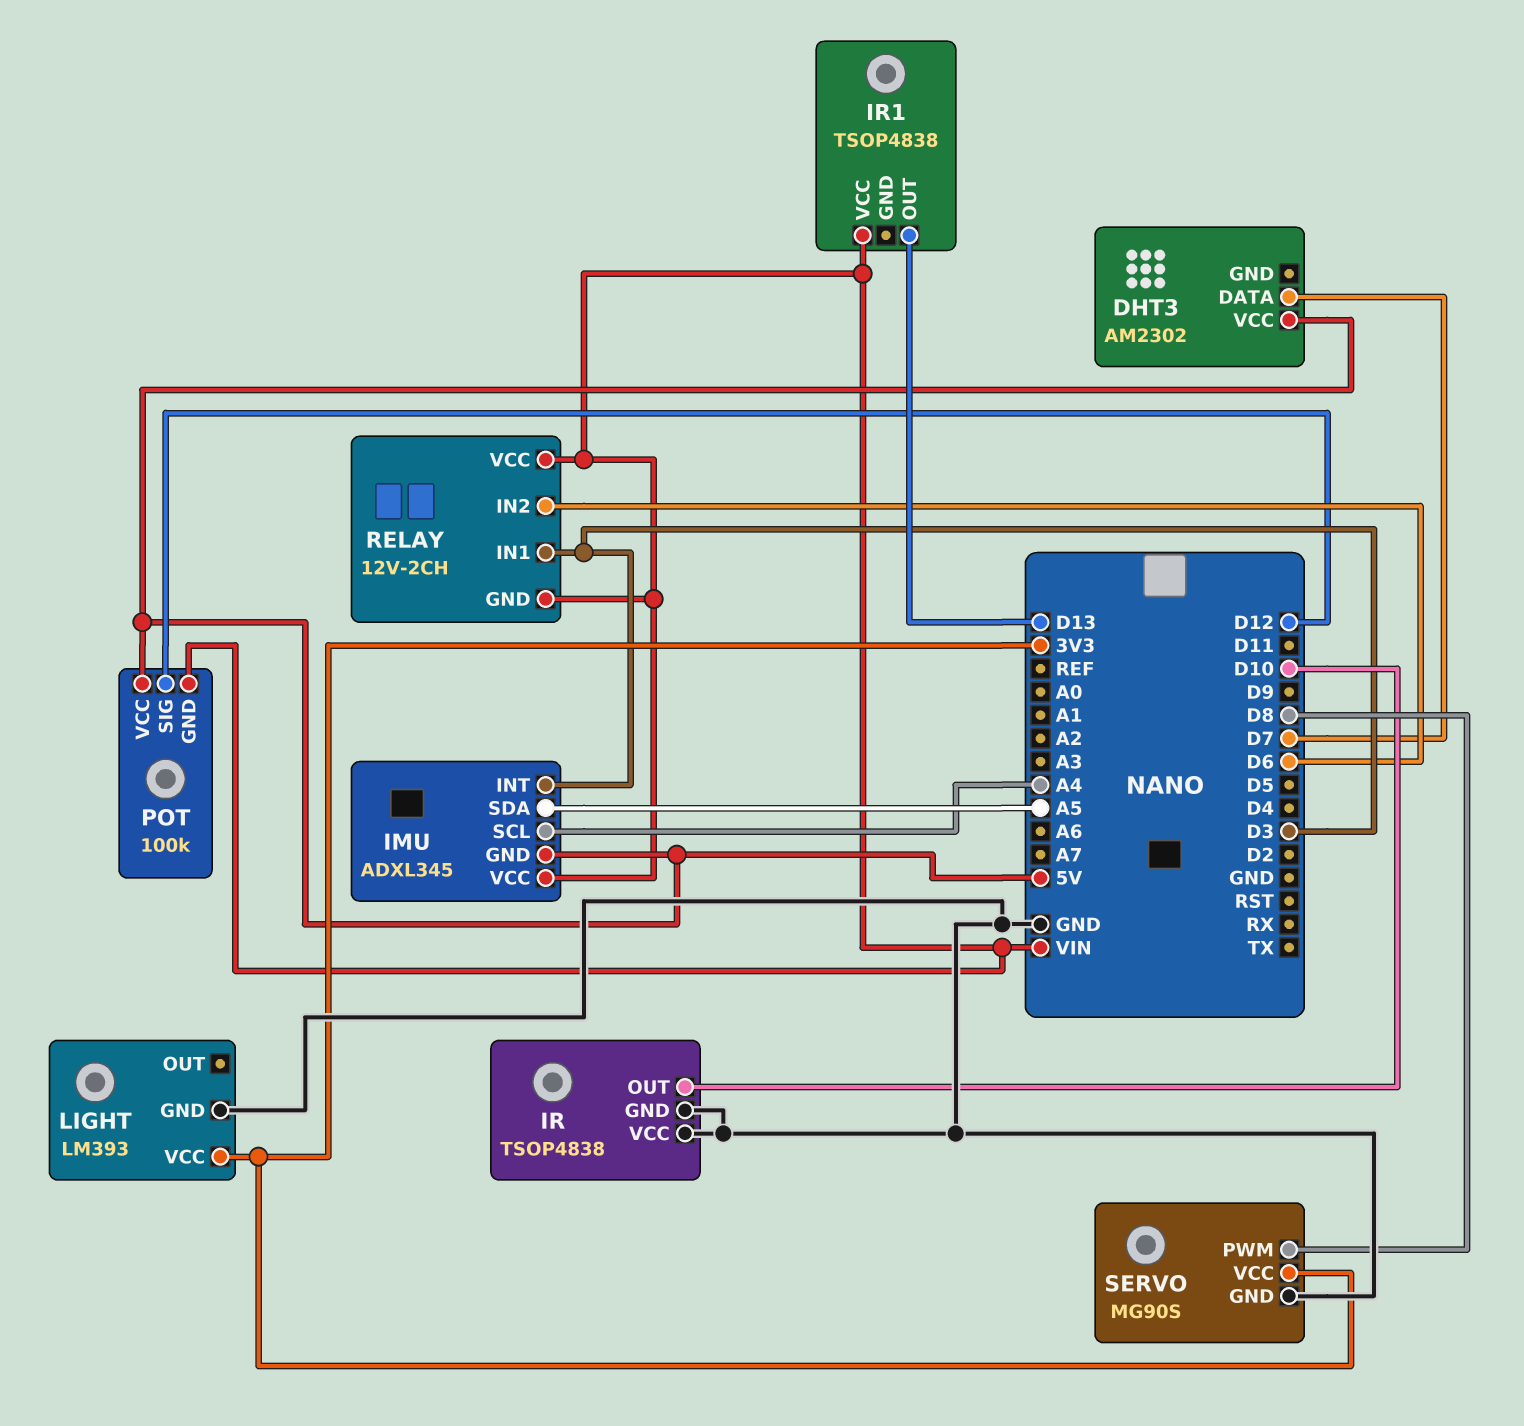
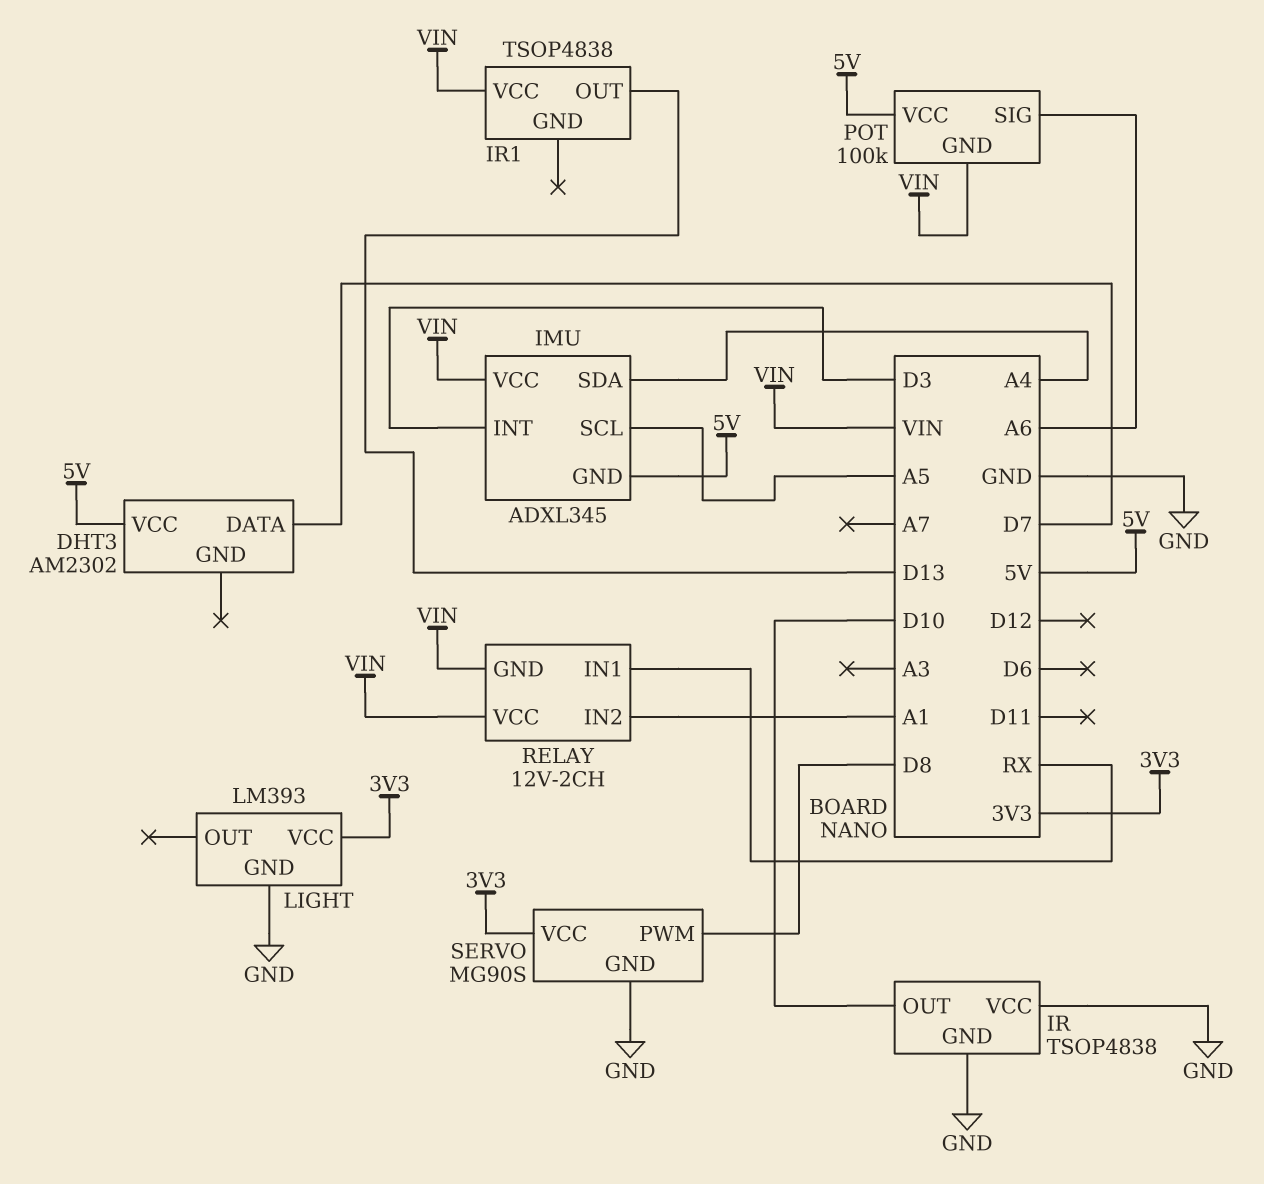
IMU pin SCL: A4 -> A5
IMU pin SDA: A5 -> A4
POT pin SIG: D12 -> A6
RELAY pin IN1: D3 -> RX
RELAY pin IN2: D6 -> A1

